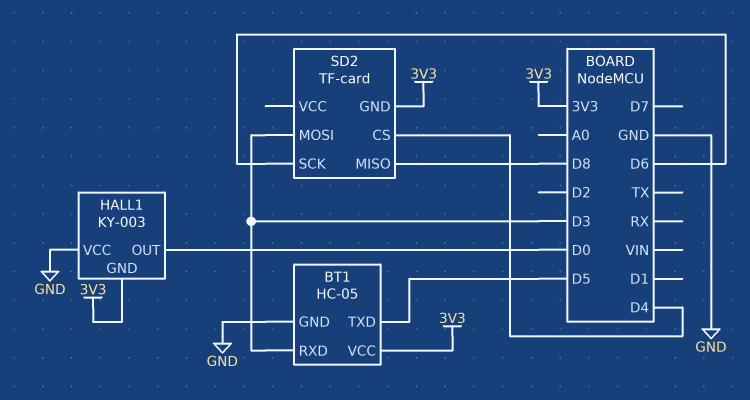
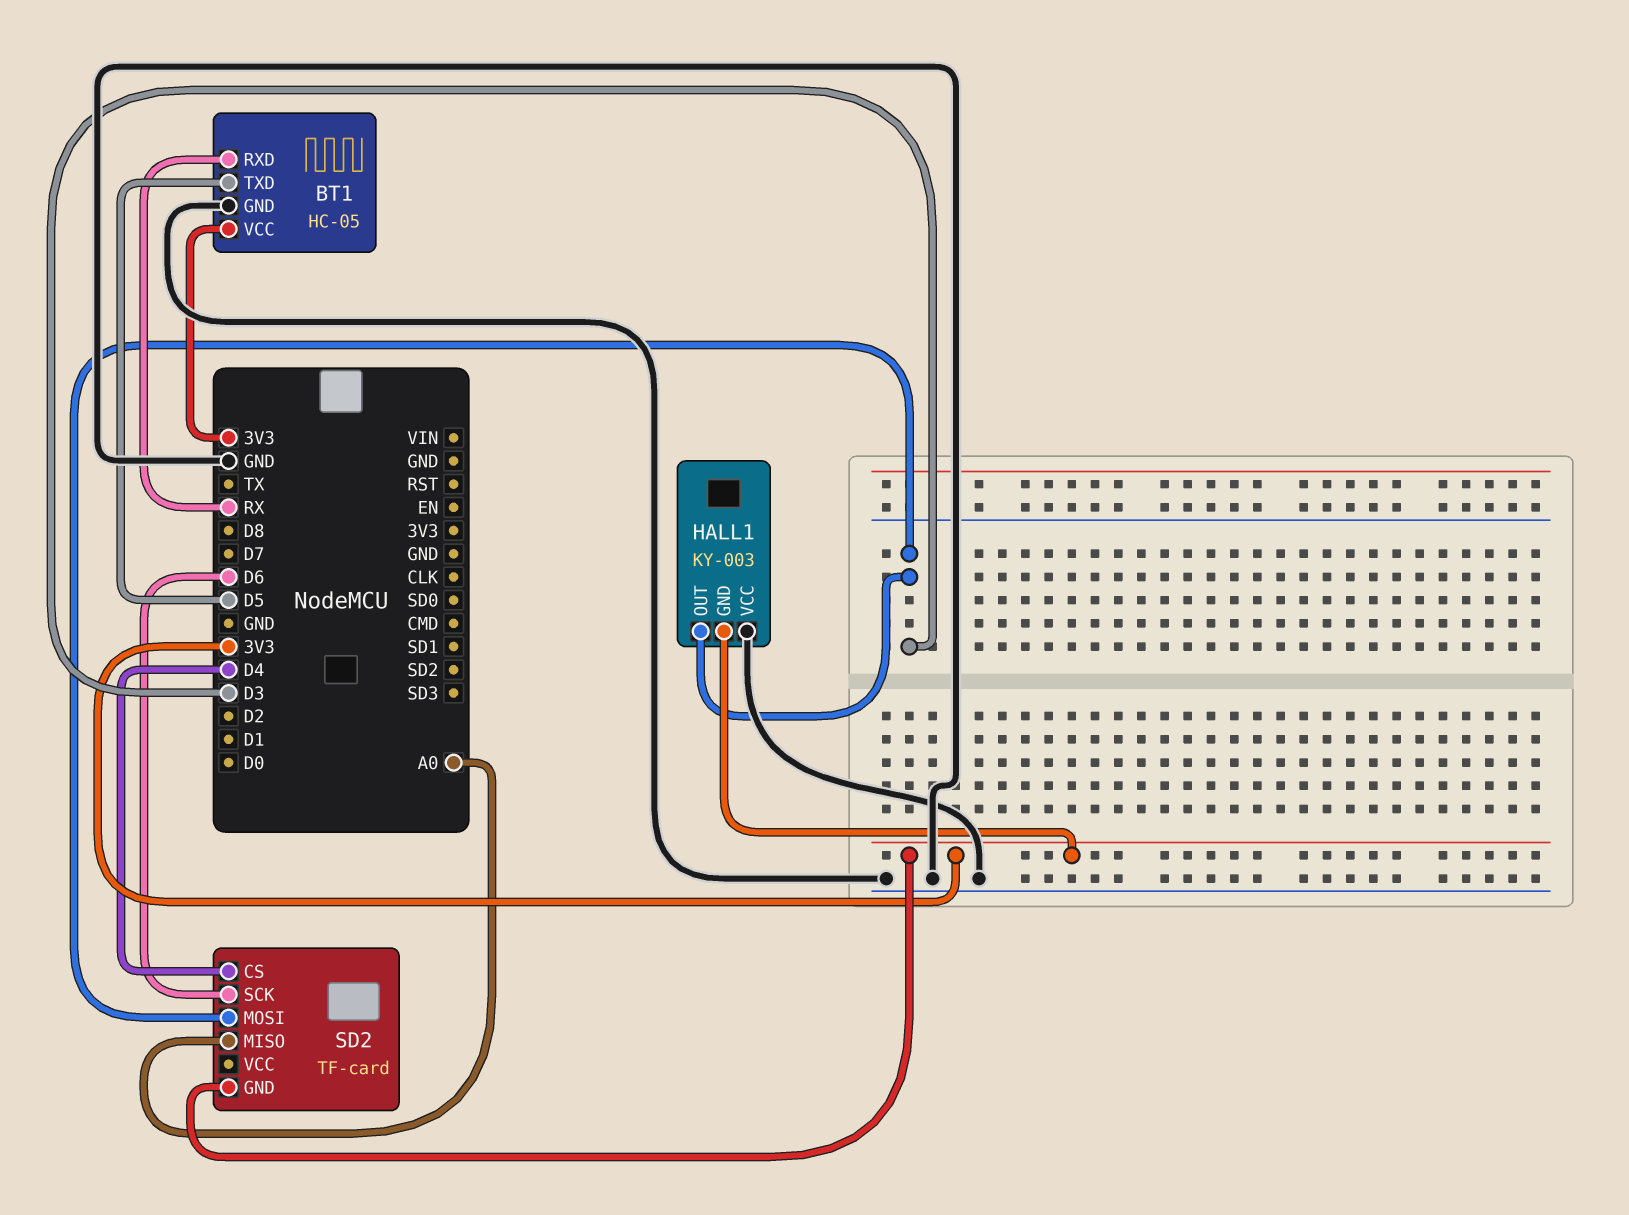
BT1 pin RXD: D3 -> RX
HALL1 pin OUT: D0 -> D3
SD2 pin MISO: D8 -> A0

